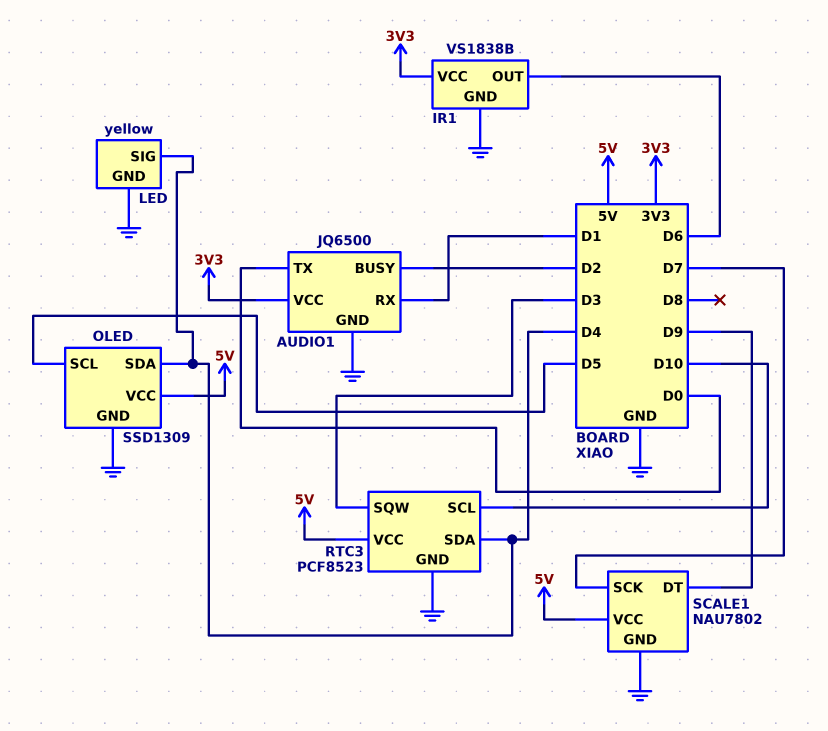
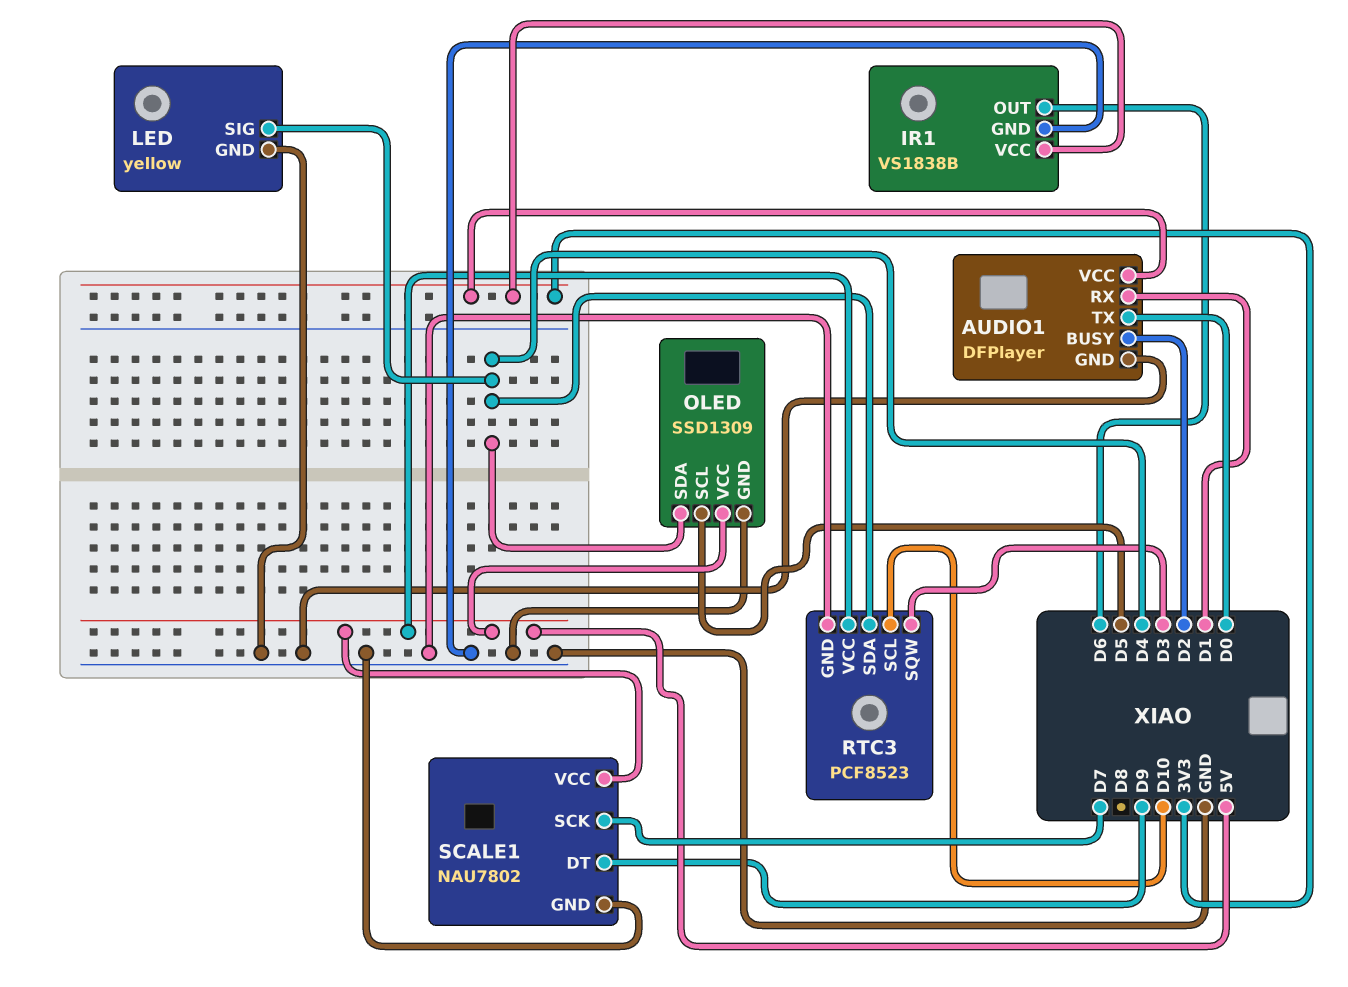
AUDIO1: JQ6500 -> DFPlayer

